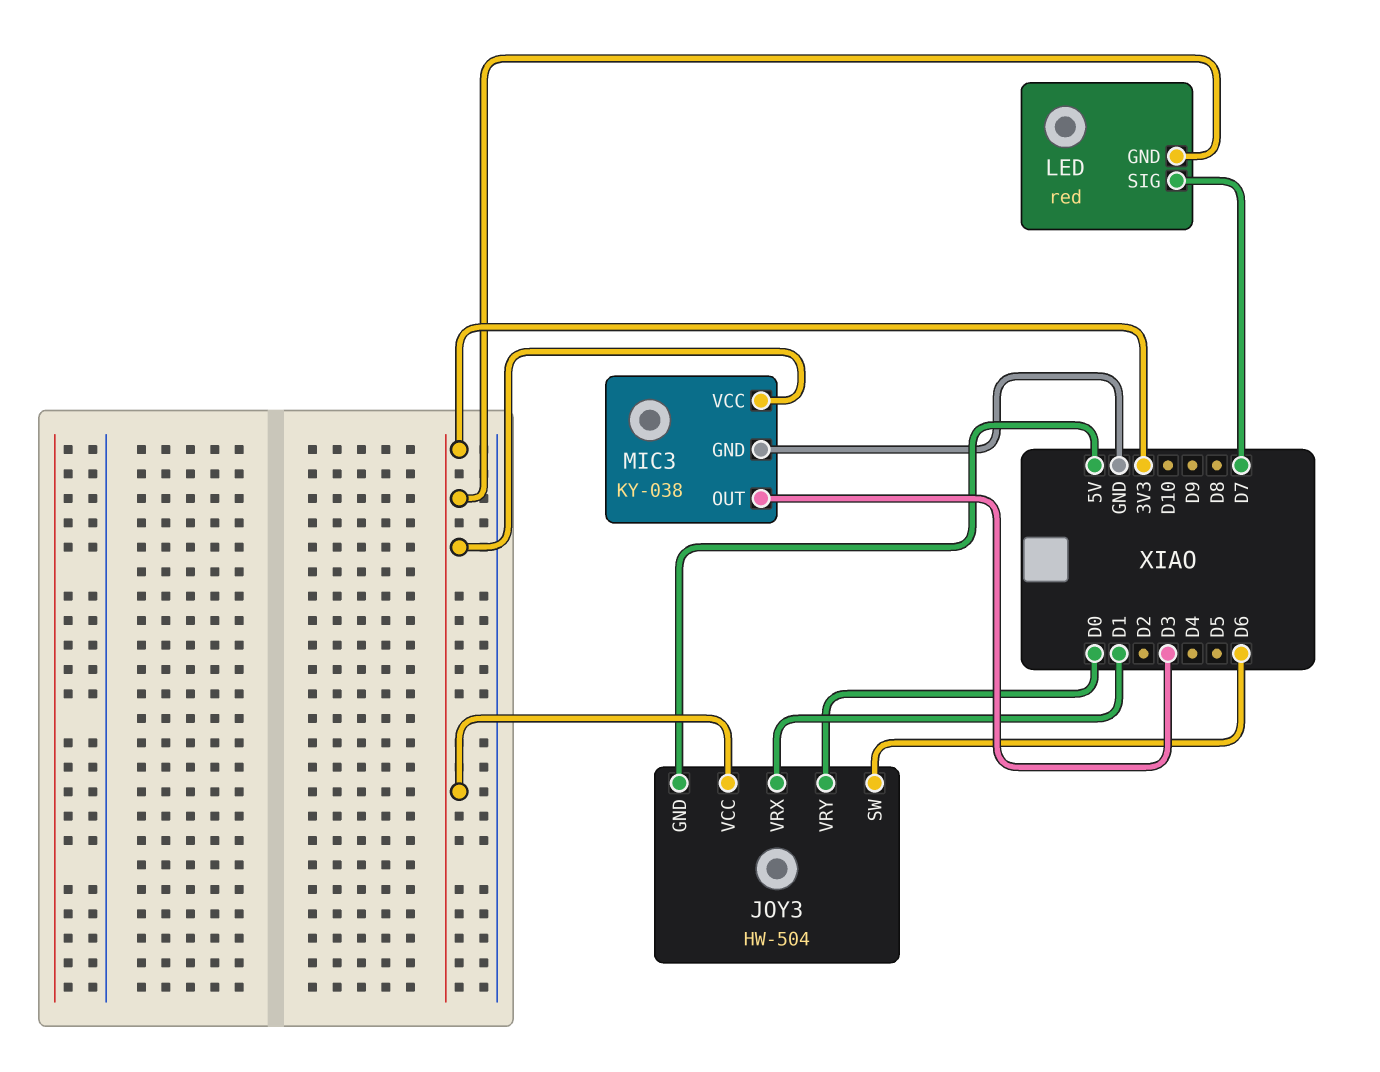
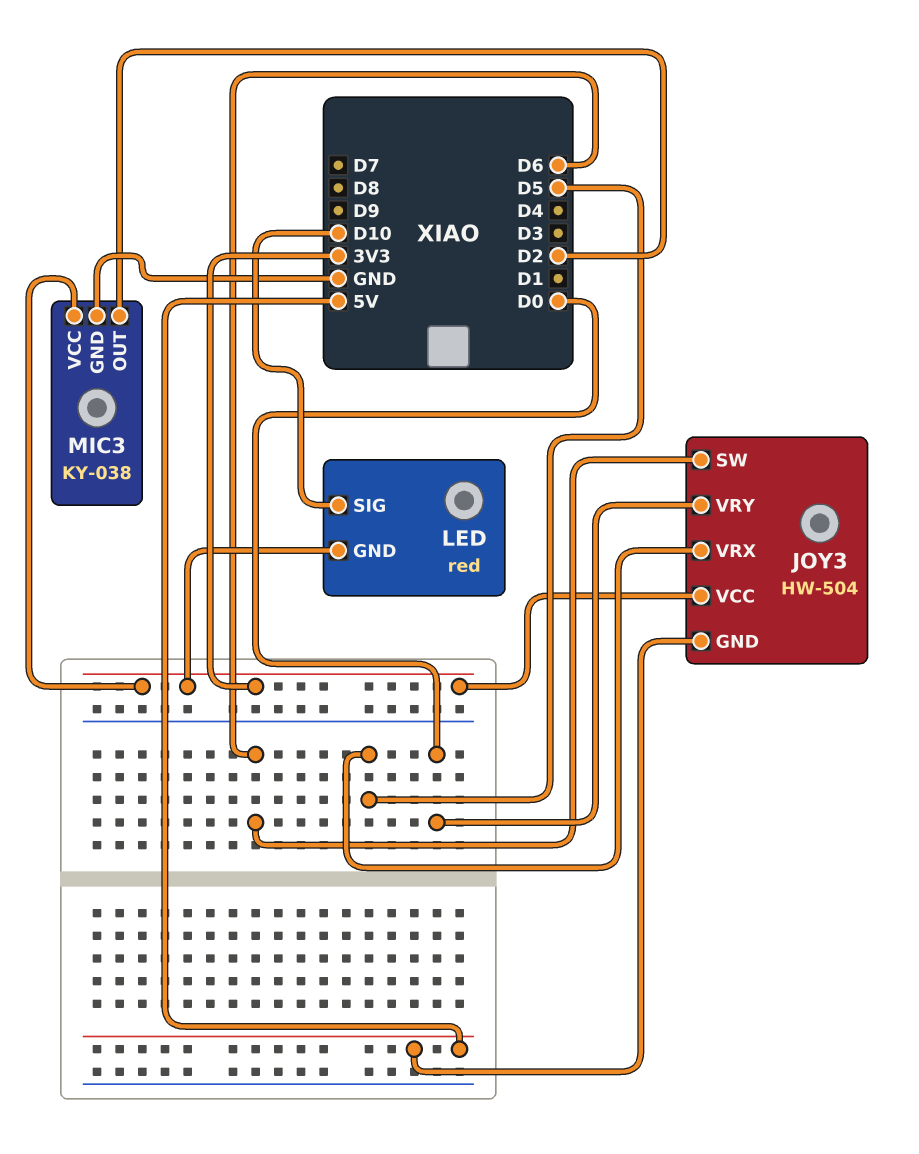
JOY3 pin VRX: D1 -> D5
LED pin SIG: D7 -> D10
MIC3 pin OUT: D3 -> D2

